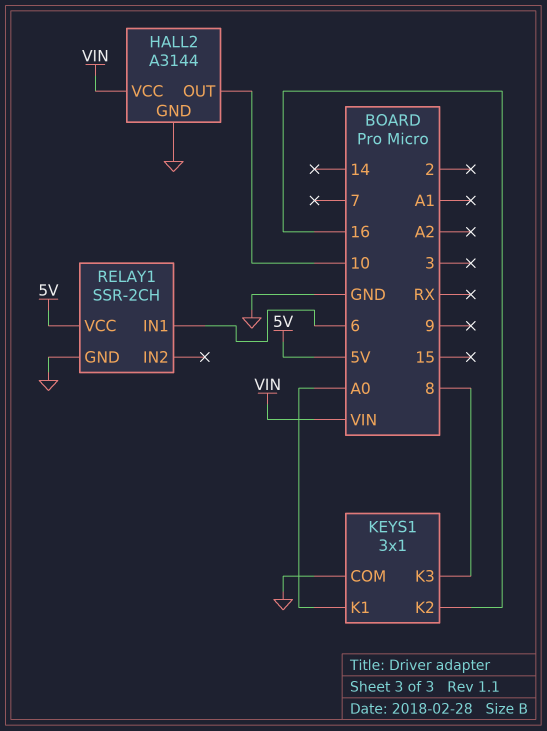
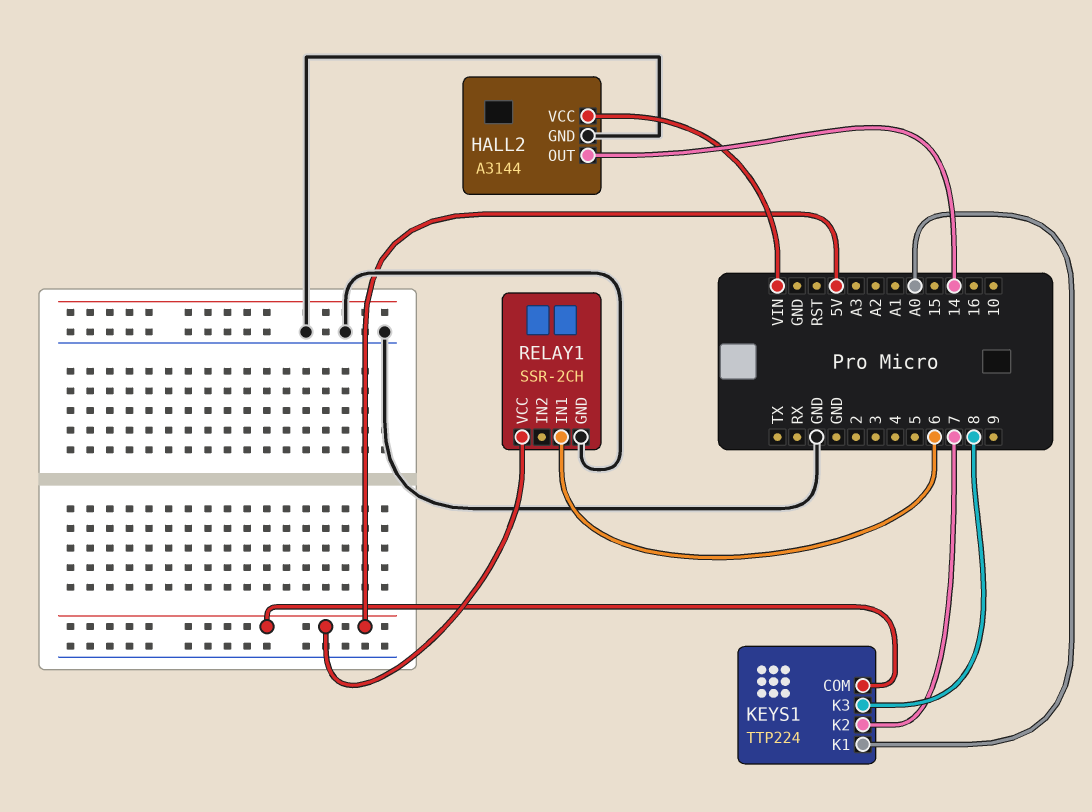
HALL2 pin OUT: 10 -> 14
KEYS1: 3x1 -> TTP224
KEYS1 pin COM: GND -> 5V
KEYS1 pin K2: 16 -> 7

